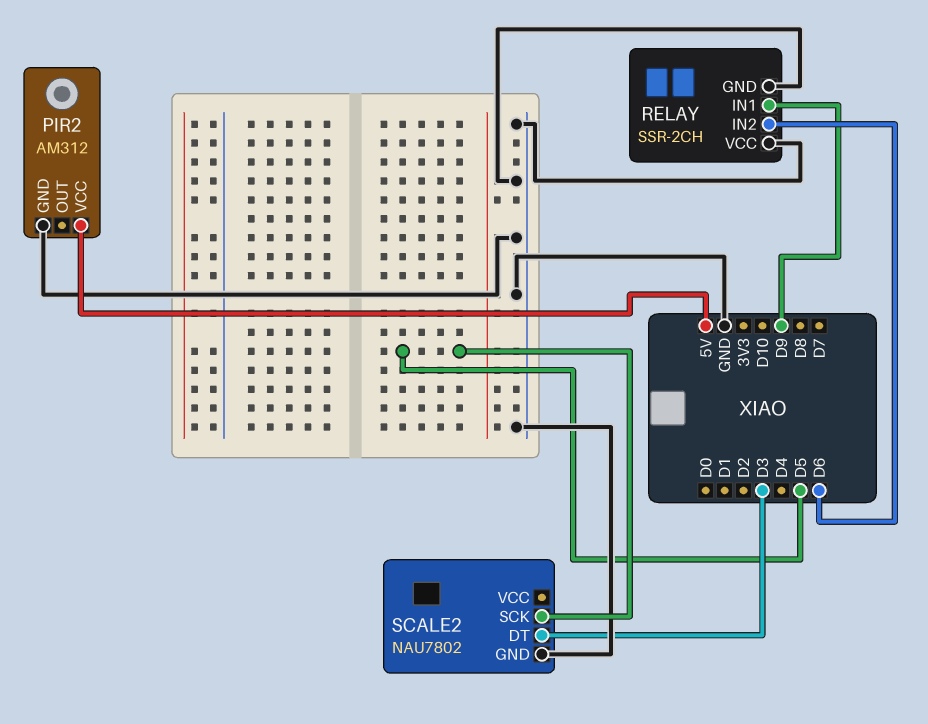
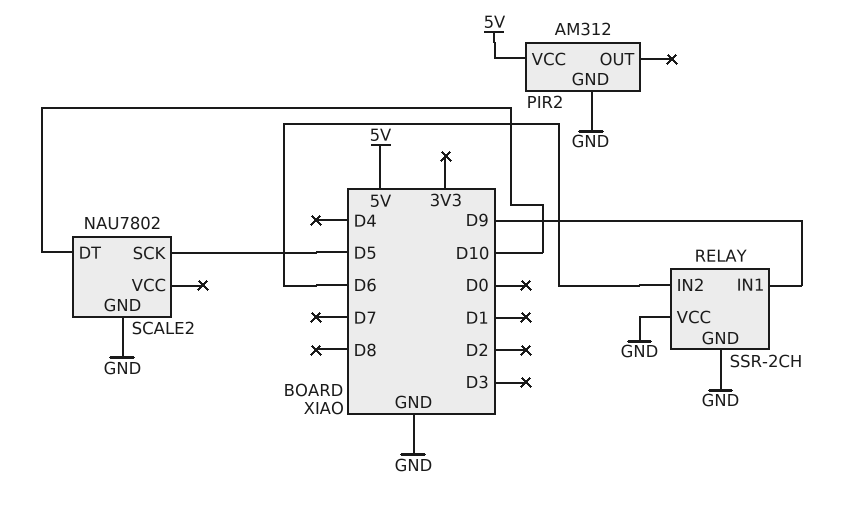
SCALE2 pin DT: D3 -> D10

